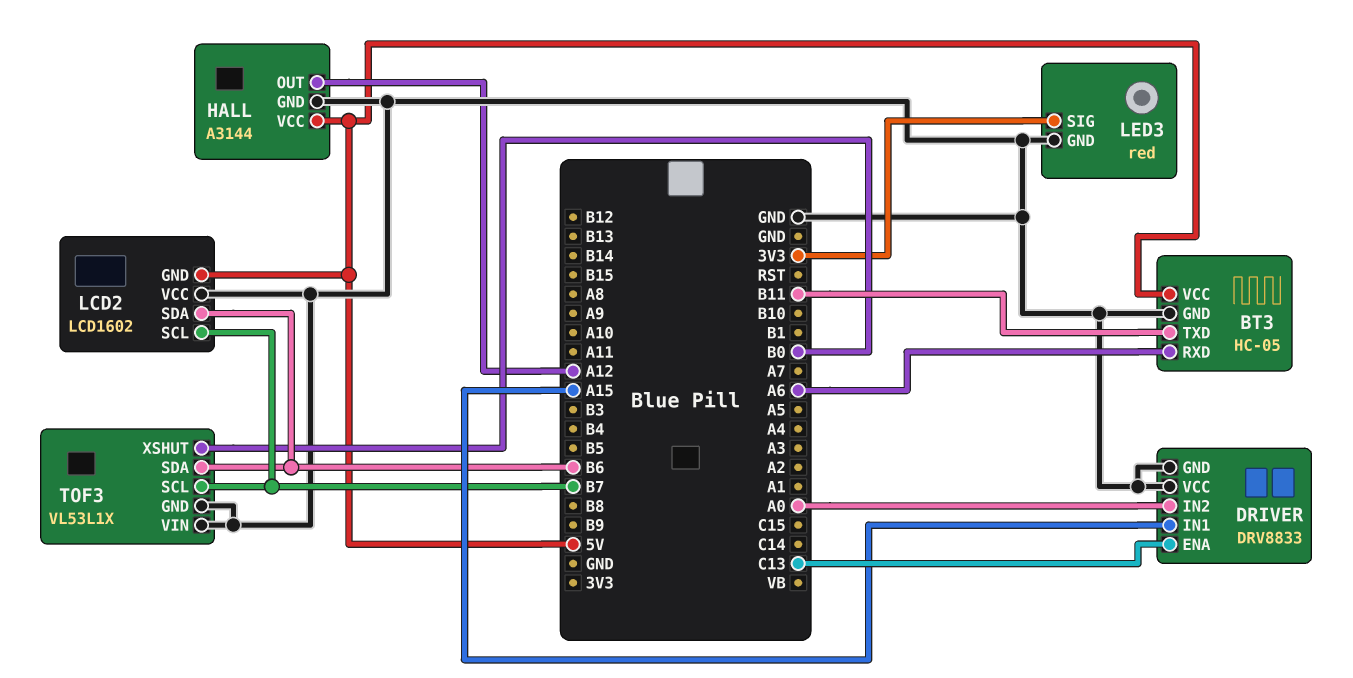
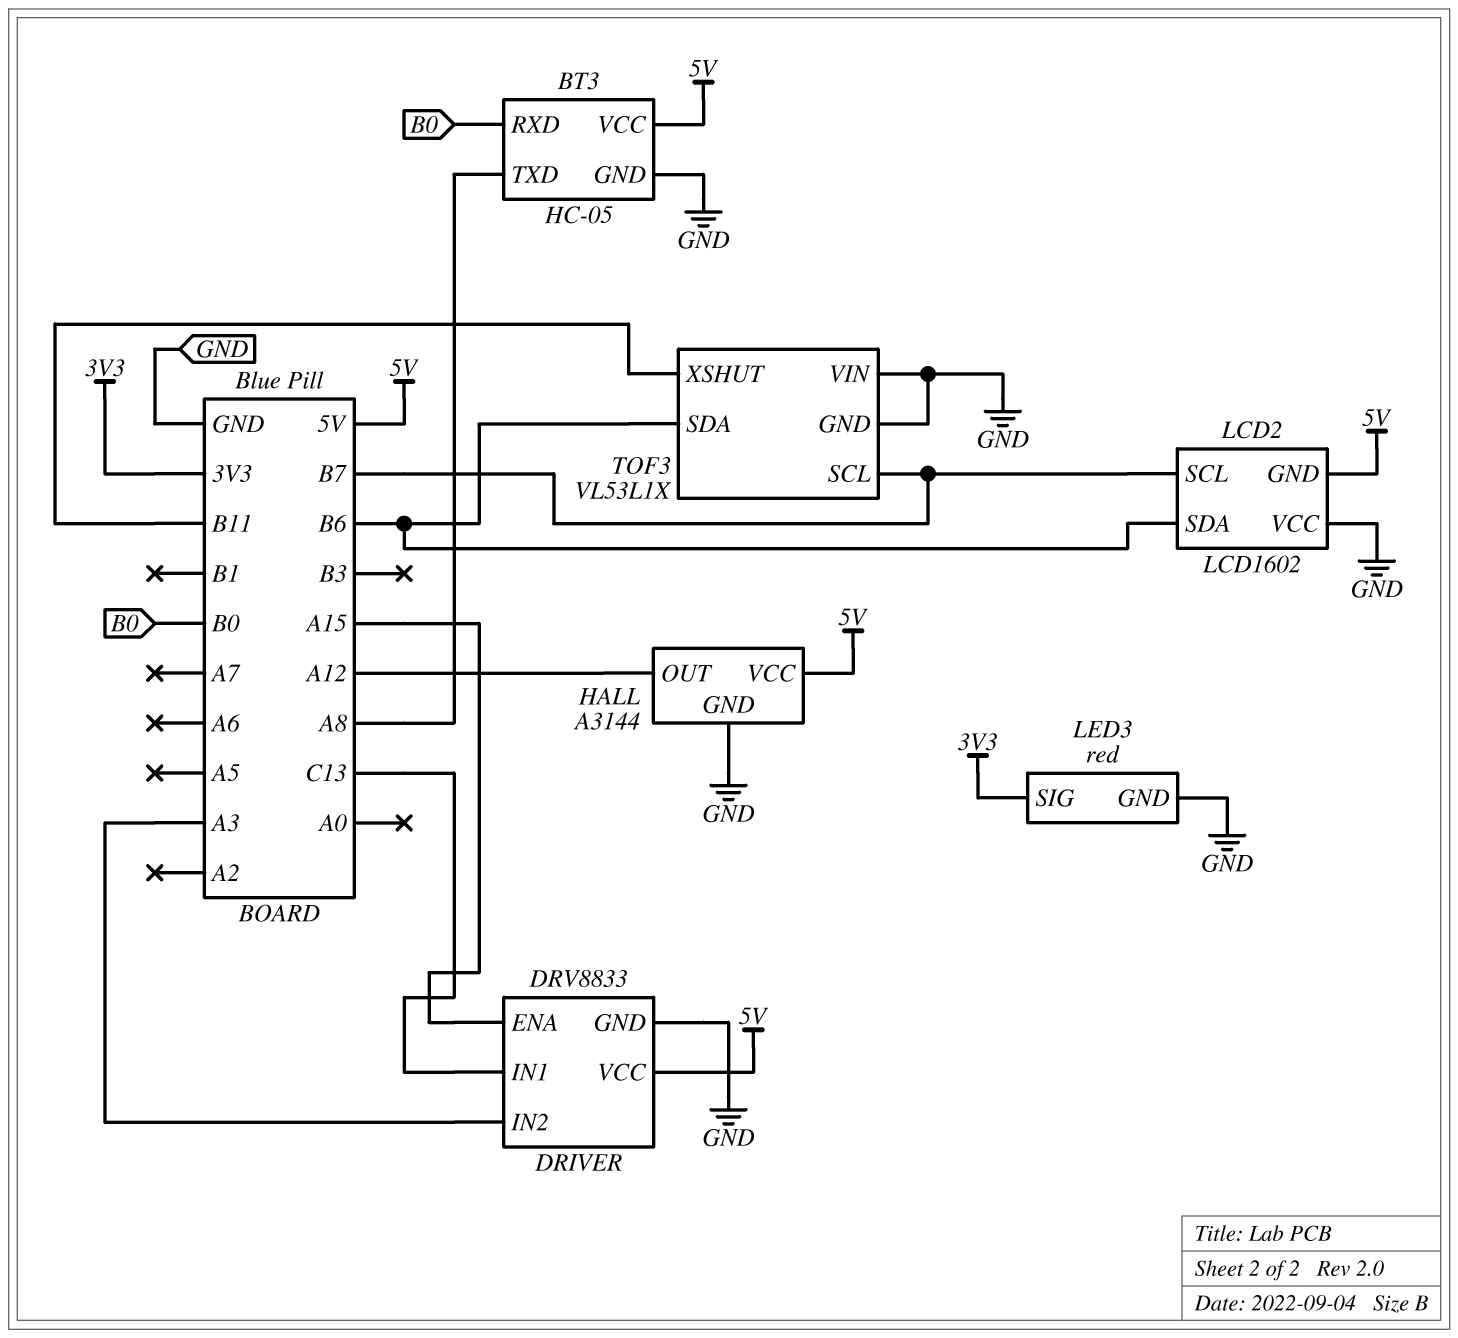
BT3 pin RXD: A6 -> B0
BT3 pin TXD: B11 -> A8
DRIVER pin ENA: C13 -> A15
DRIVER pin IN1: A15 -> C13
DRIVER pin IN2: A0 -> A3
DRIVER pin VCC: GND -> 5V
TOF3 pin XSHUT: B0 -> B11

